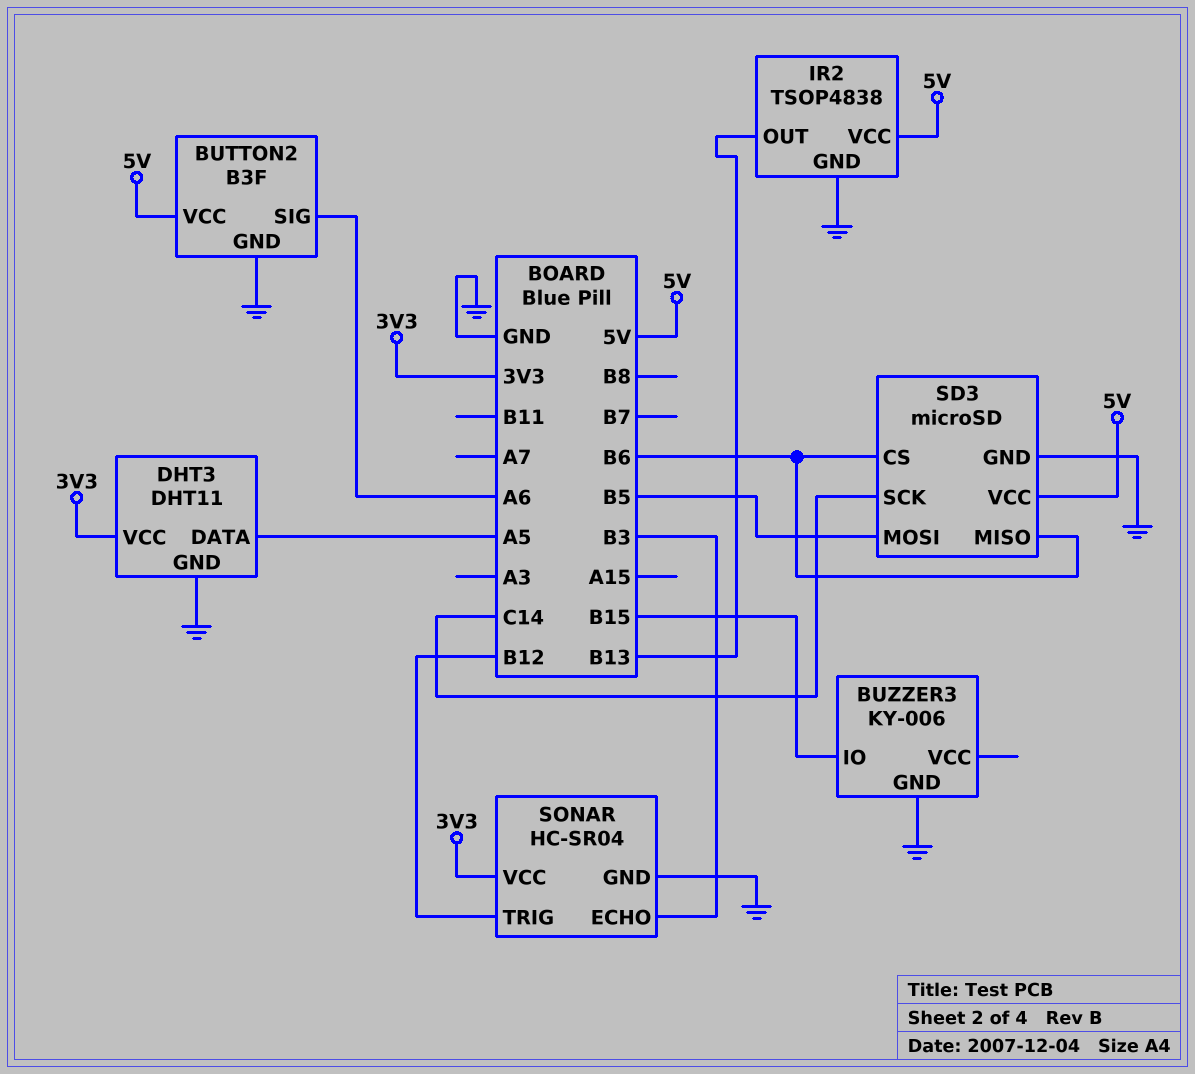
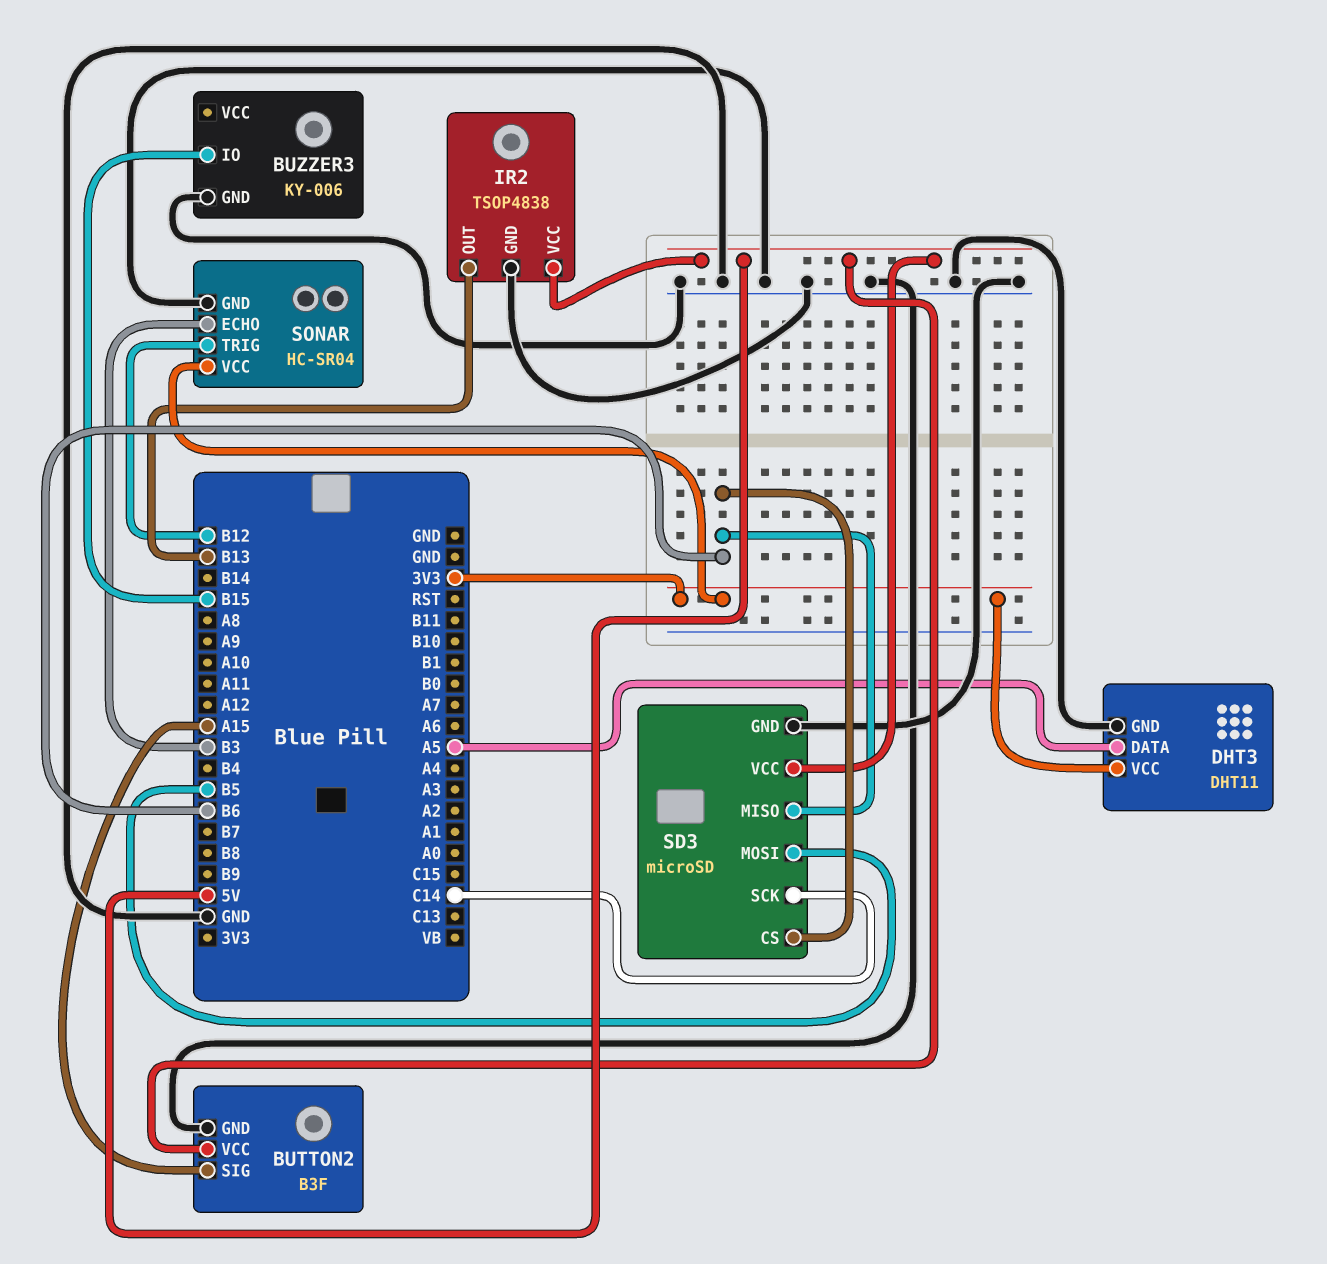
BUTTON2 pin SIG: A6 -> A15

